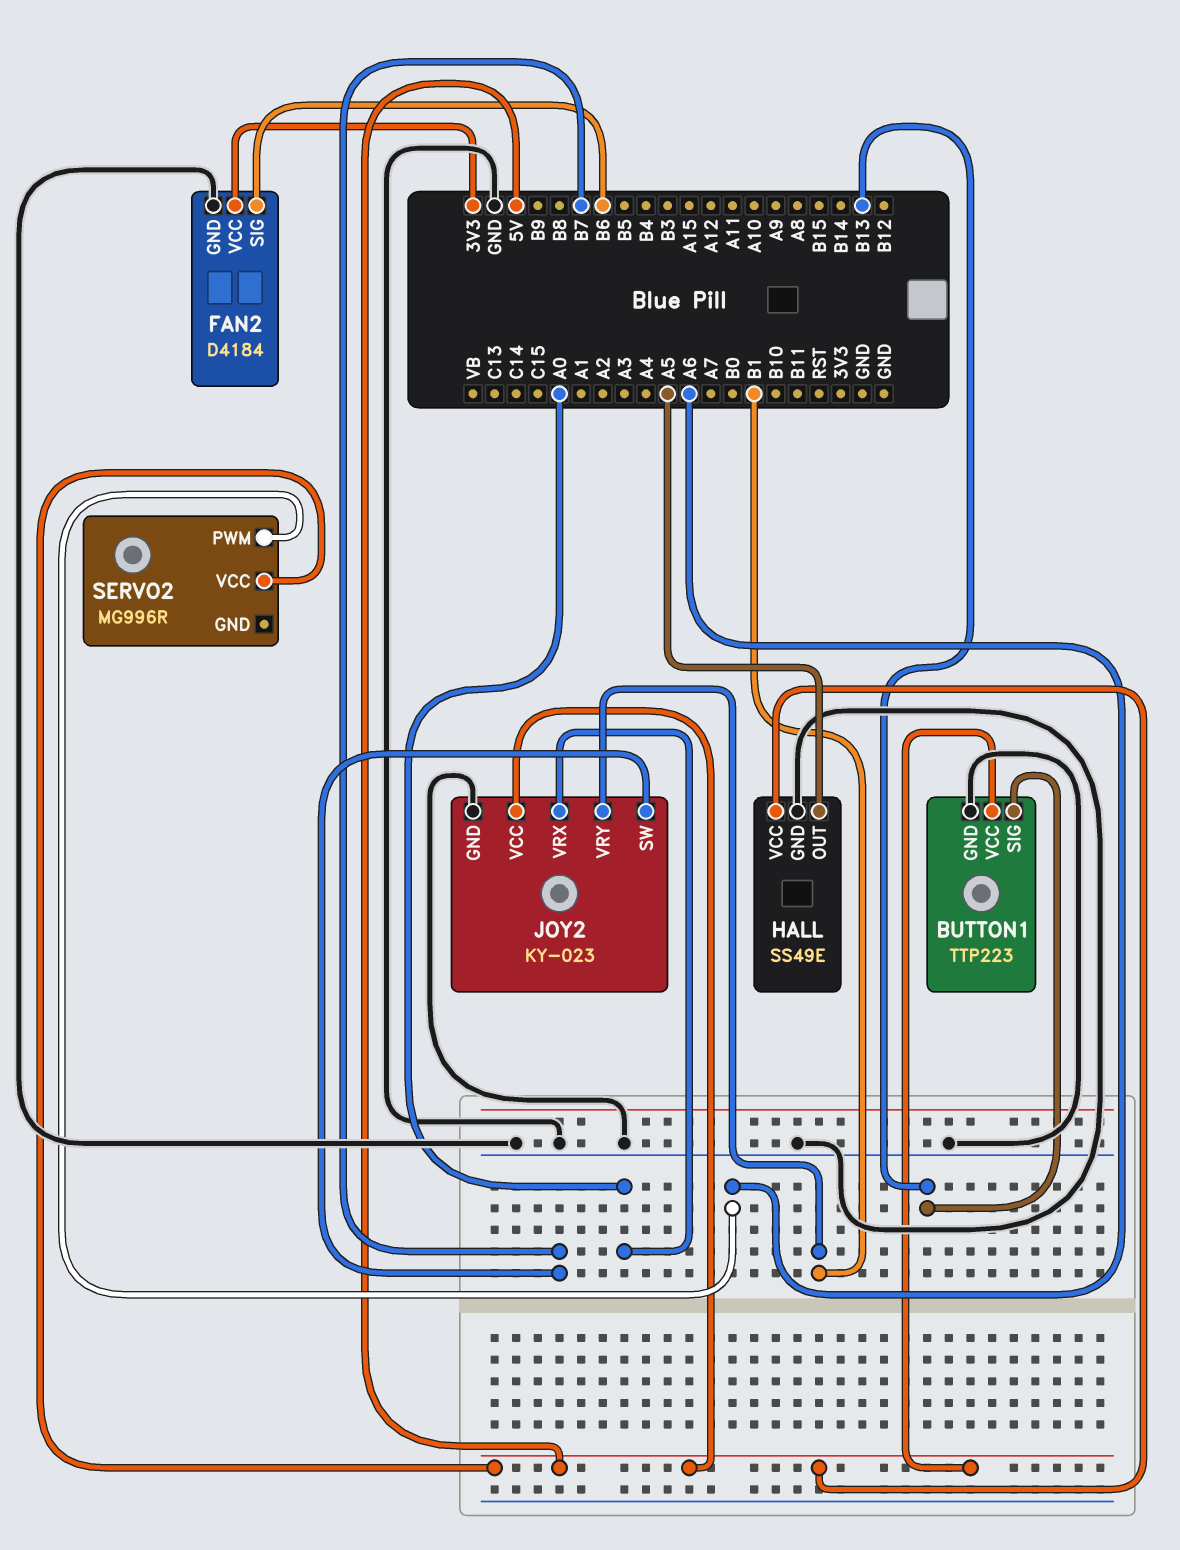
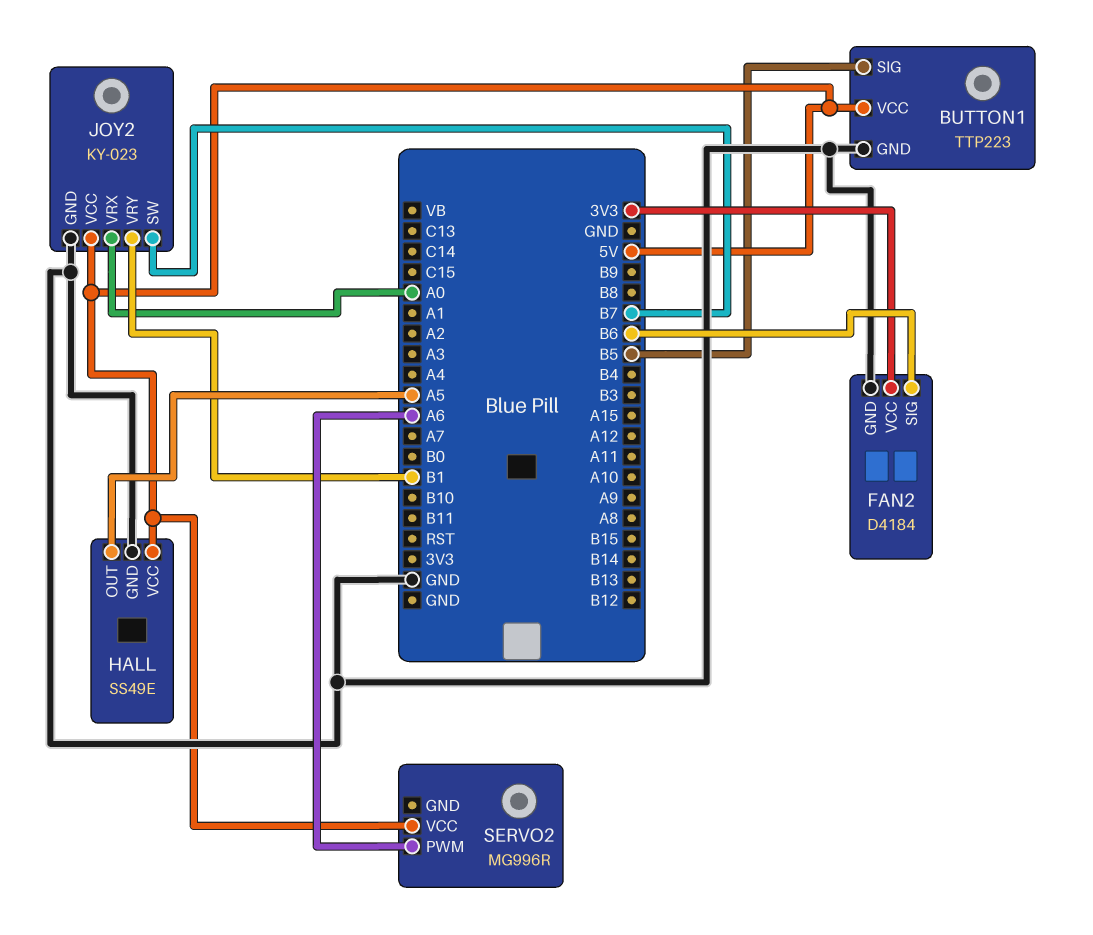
BUTTON1 pin SIG: B13 -> B5

